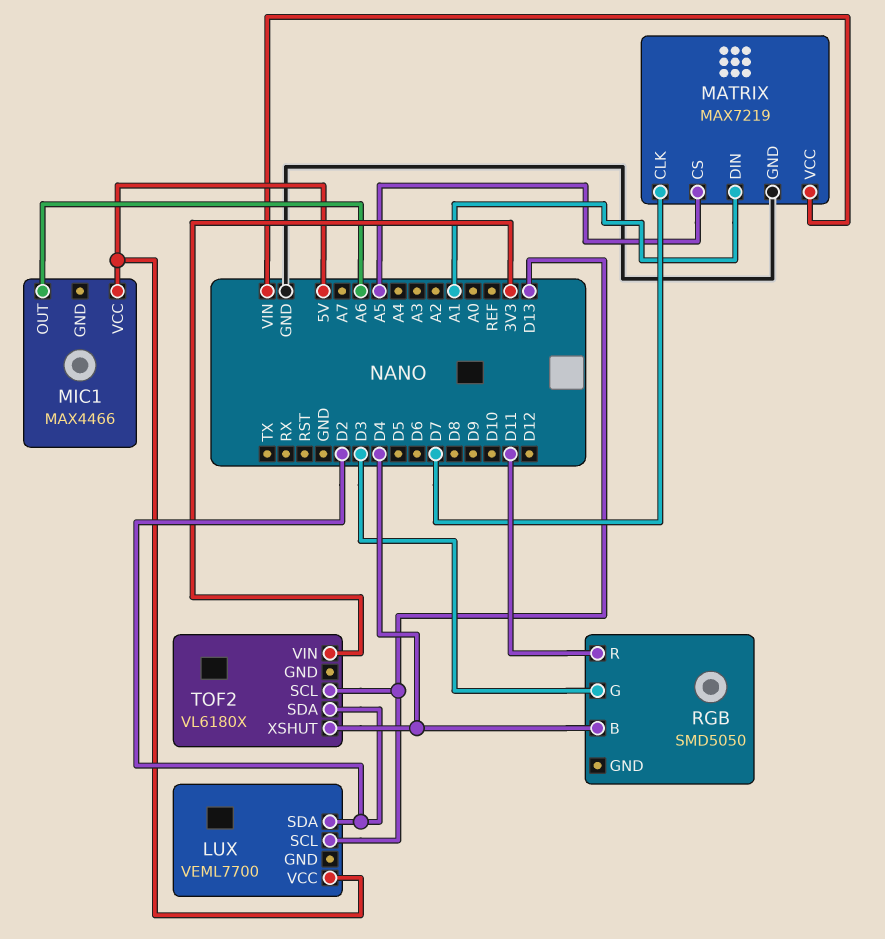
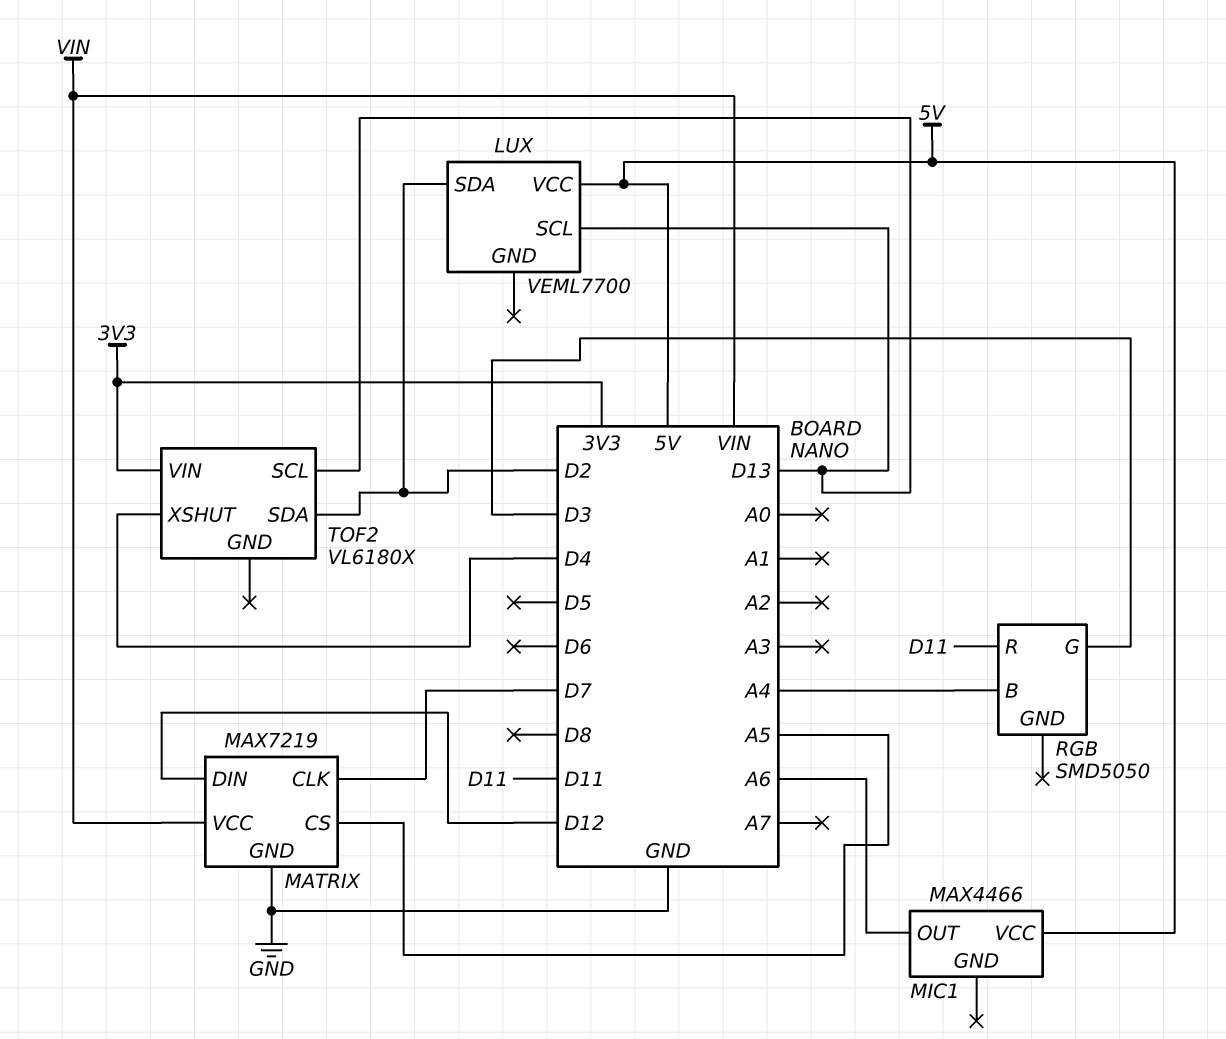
MATRIX pin DIN: A1 -> D12
RGB pin B: D4 -> A4

